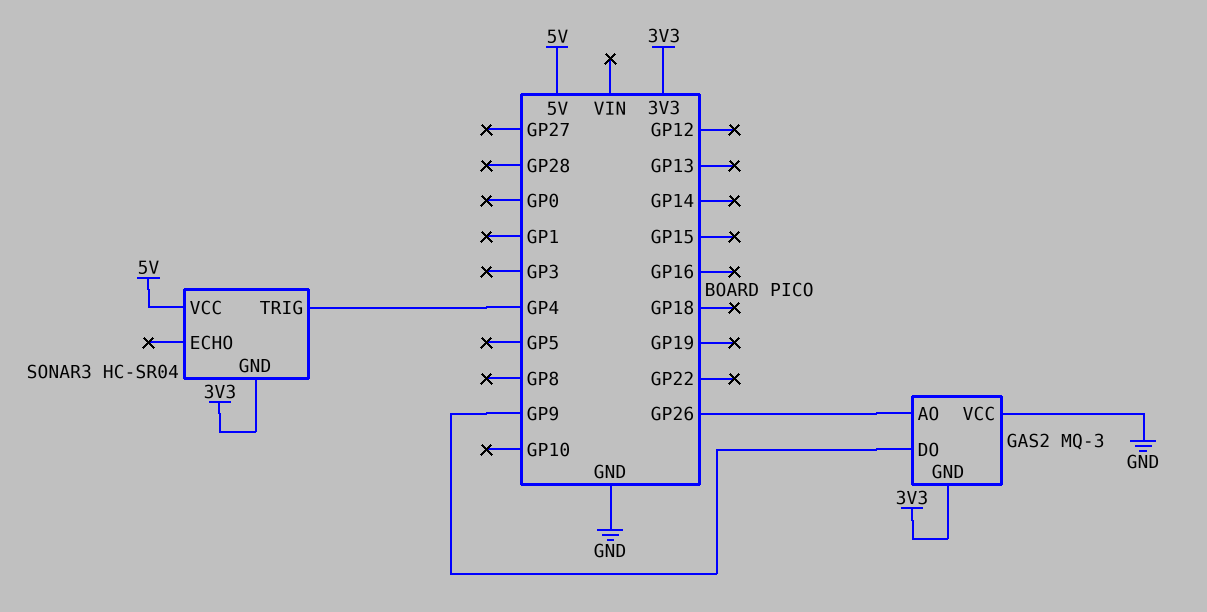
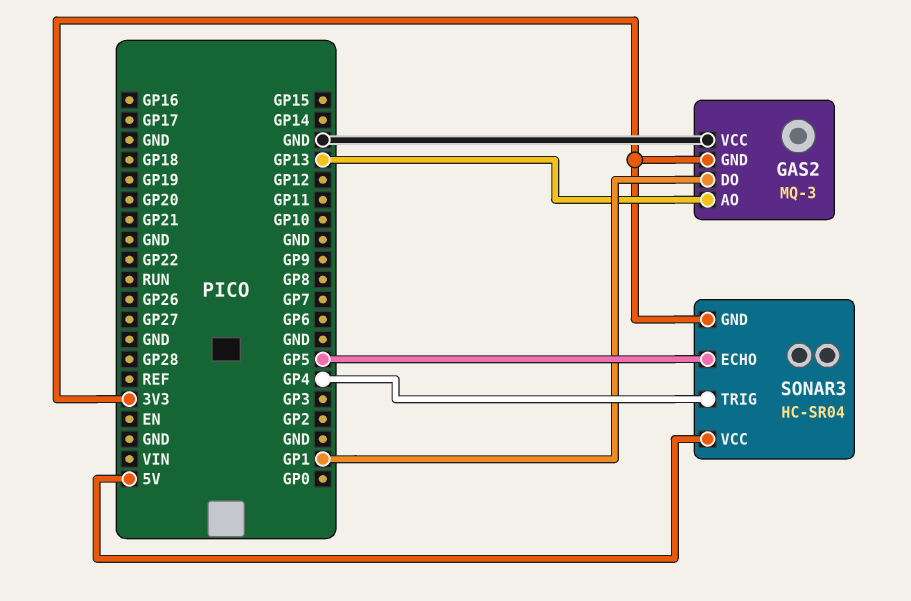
GAS2 pin AO: GP26 -> GP13
GAS2 pin DO: GP9 -> GP1
SONAR3 pin ECHO: none -> GP5

